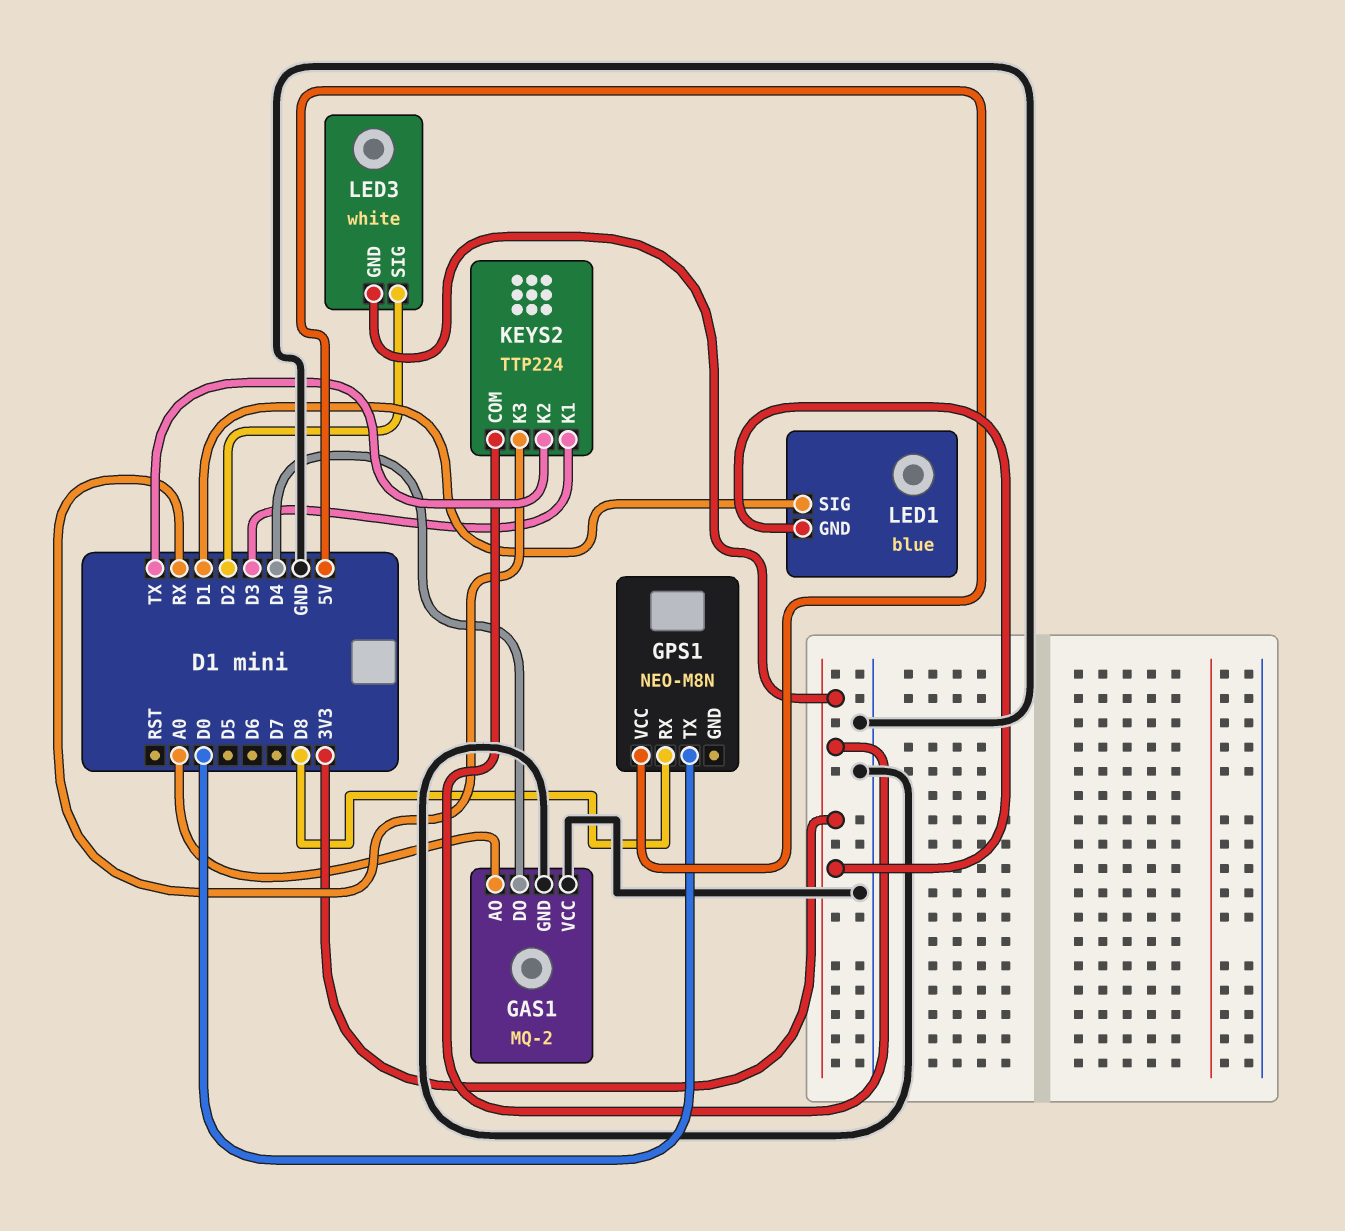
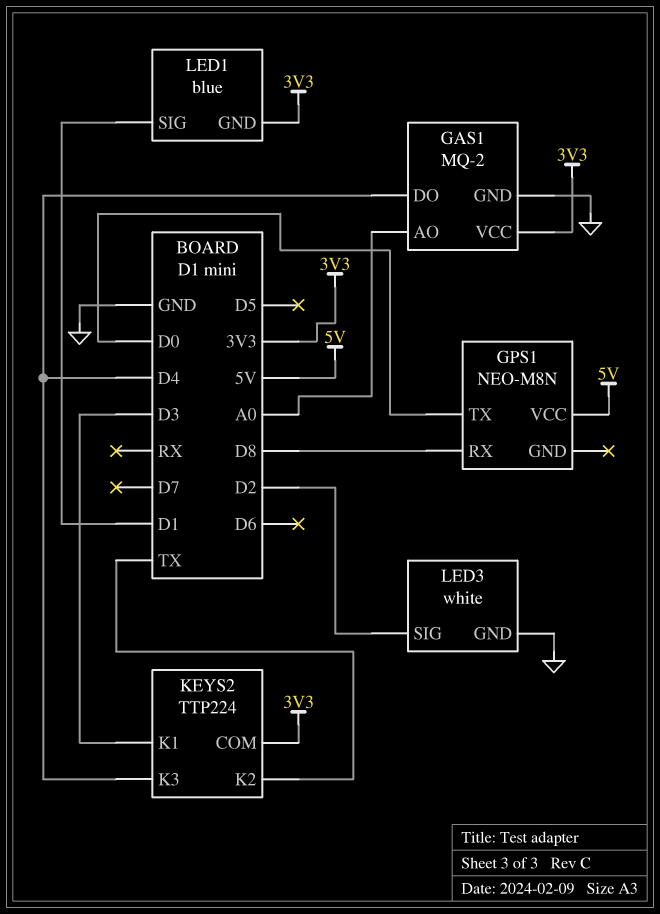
GAS1 pin VCC: GND -> 3V3
KEYS2 pin K3: RX -> D4
LED3 pin GND: 3V3 -> GND

